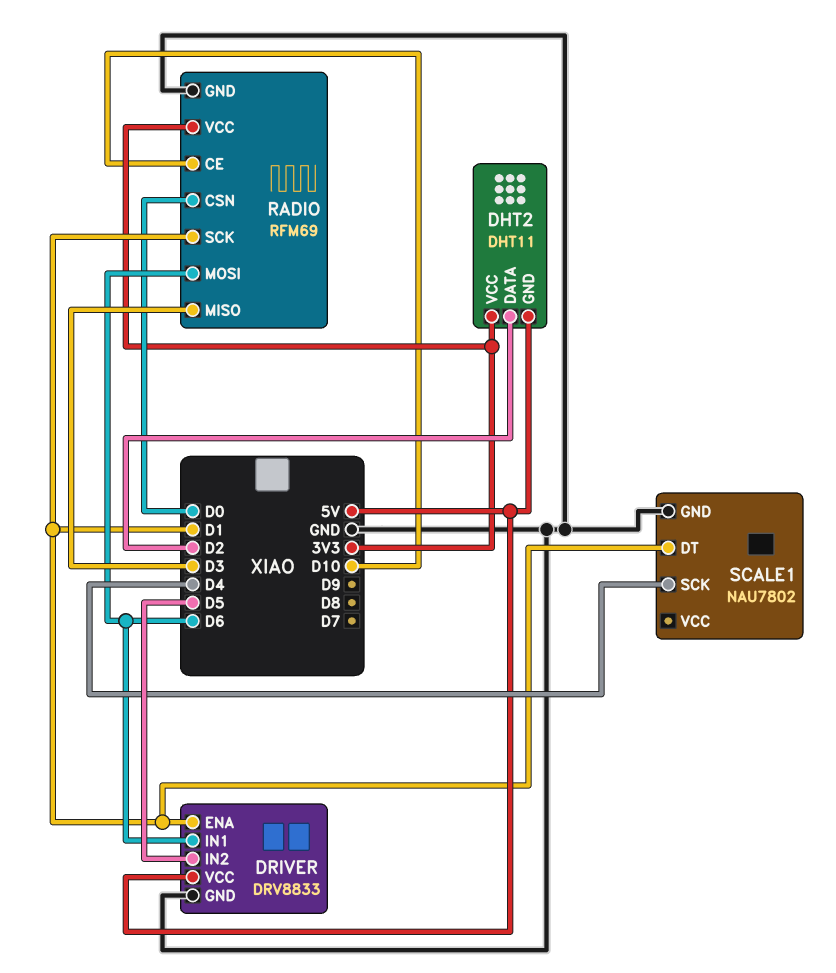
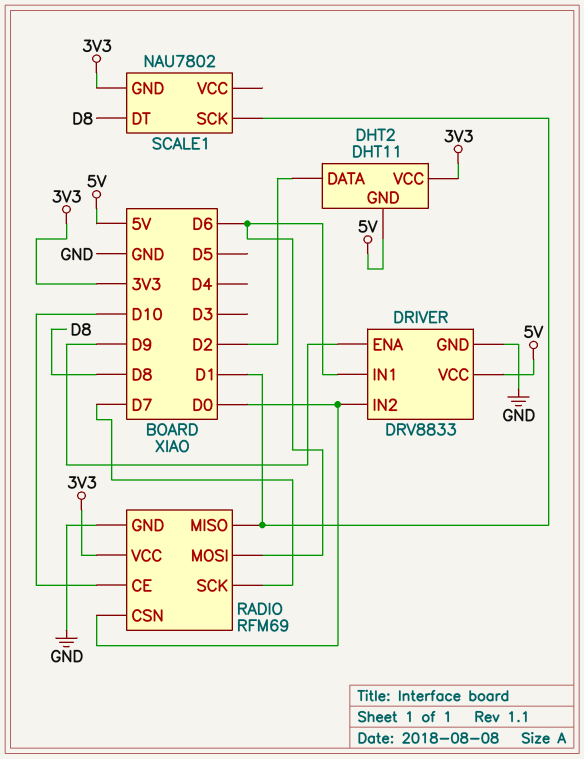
DRIVER pin ENA: D1 -> D9
DRIVER pin IN2: D5 -> D0
RADIO pin MISO: D3 -> D1
RADIO pin SCK: D1 -> D7
SCALE1 pin DT: D1 -> D8
SCALE1 pin GND: GND -> 3V3
SCALE1 pin SCK: D4 -> D1

